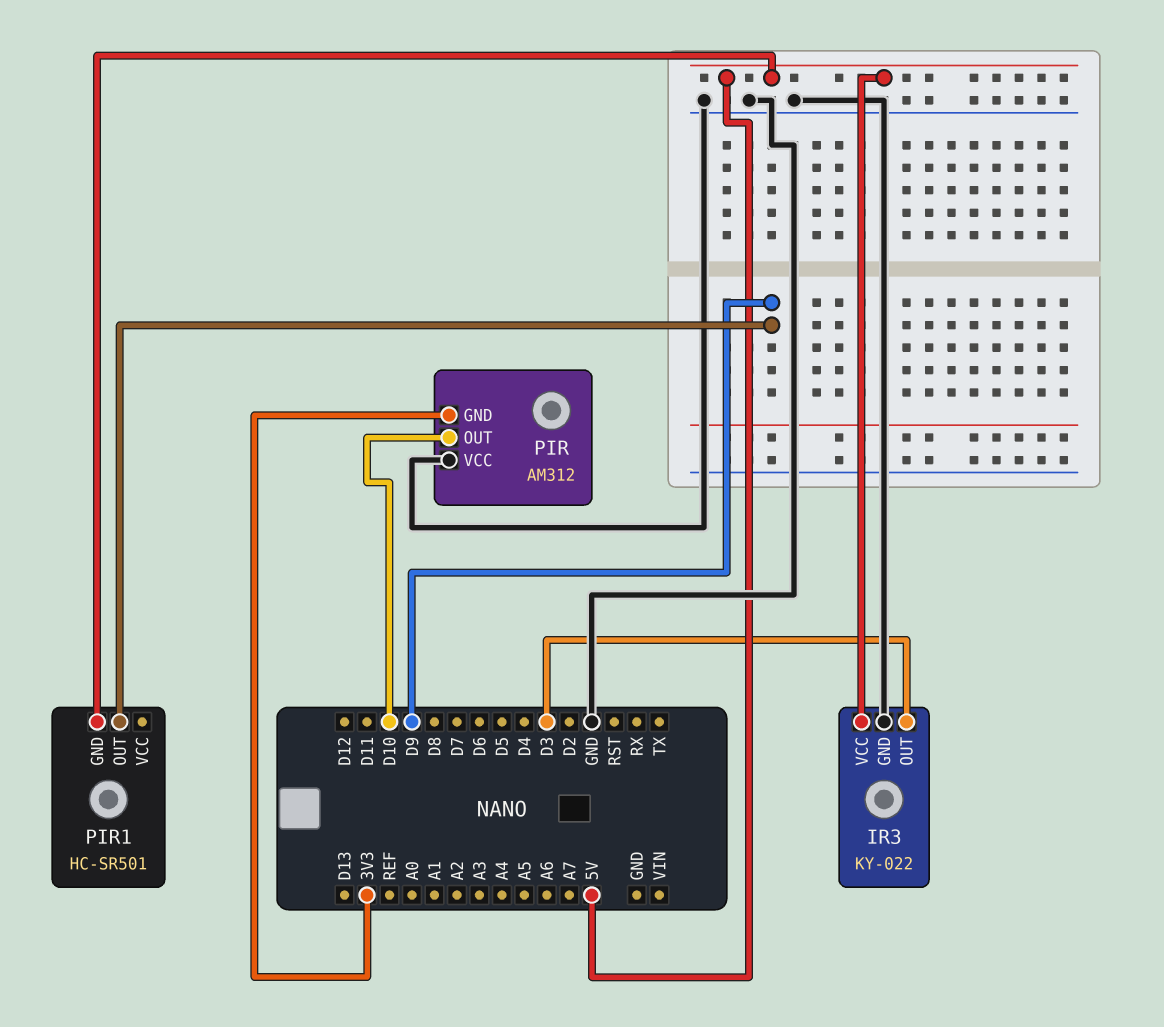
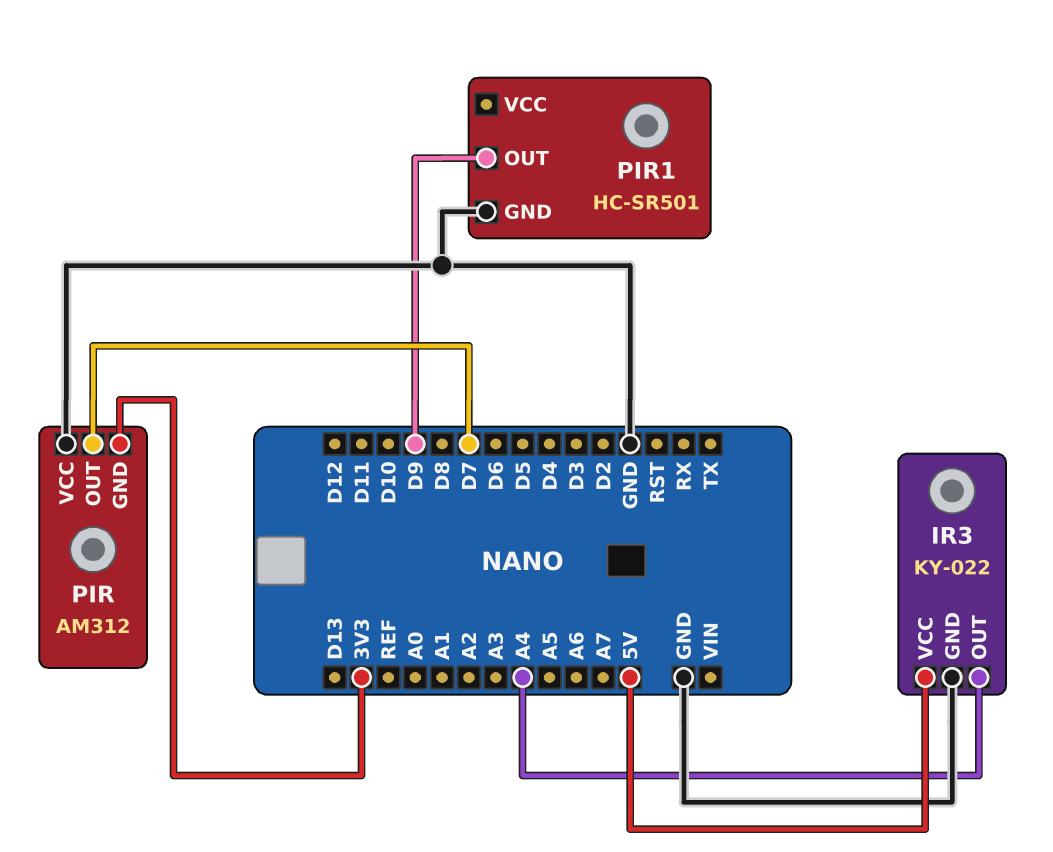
IR3 pin OUT: D3 -> A4
PIR pin OUT: D10 -> D7
PIR1 pin GND: 5V -> GND

